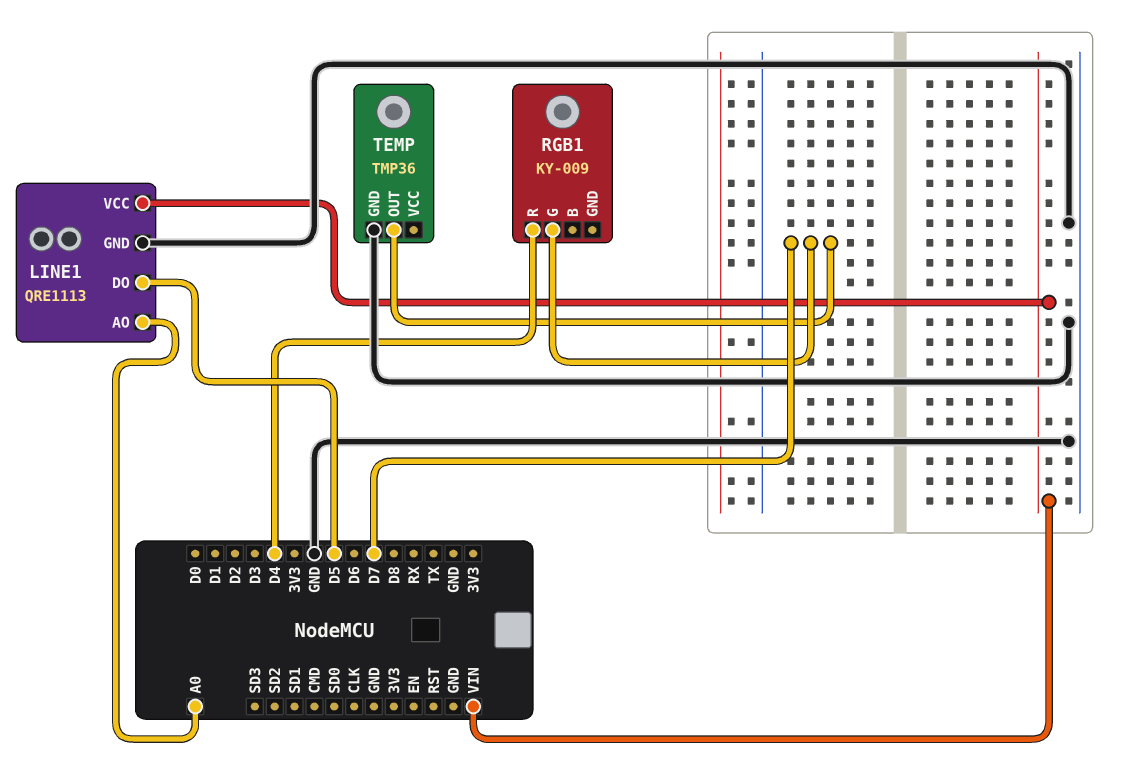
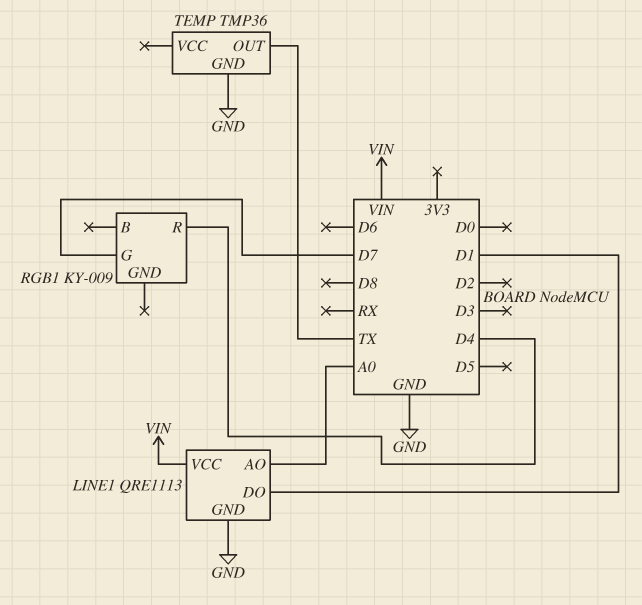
LINE1 pin DO: D5 -> D1
TEMP pin OUT: D7 -> TX

